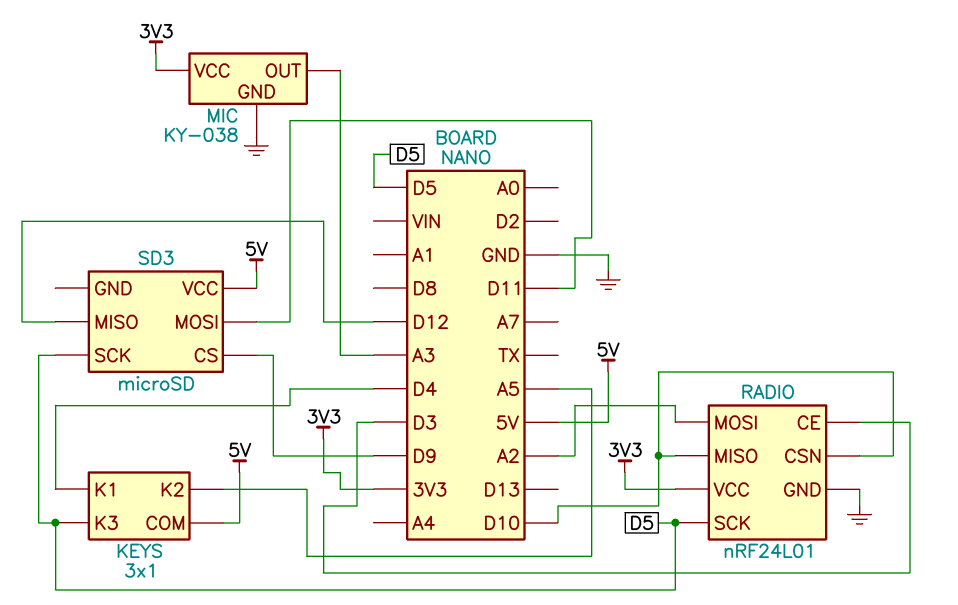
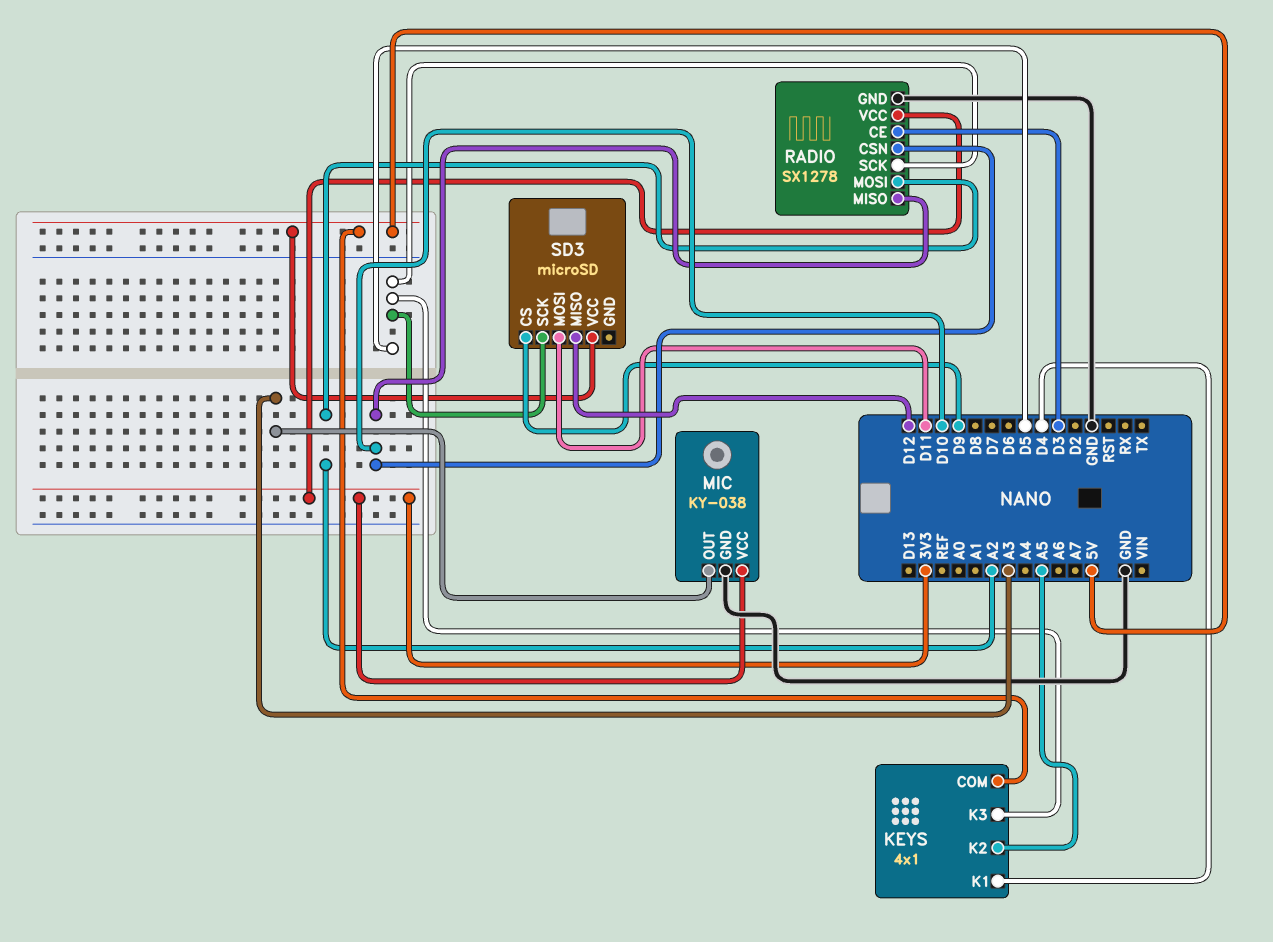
KEYS: 3x1 -> 4x1
RADIO: nRF24L01 -> SX1278

